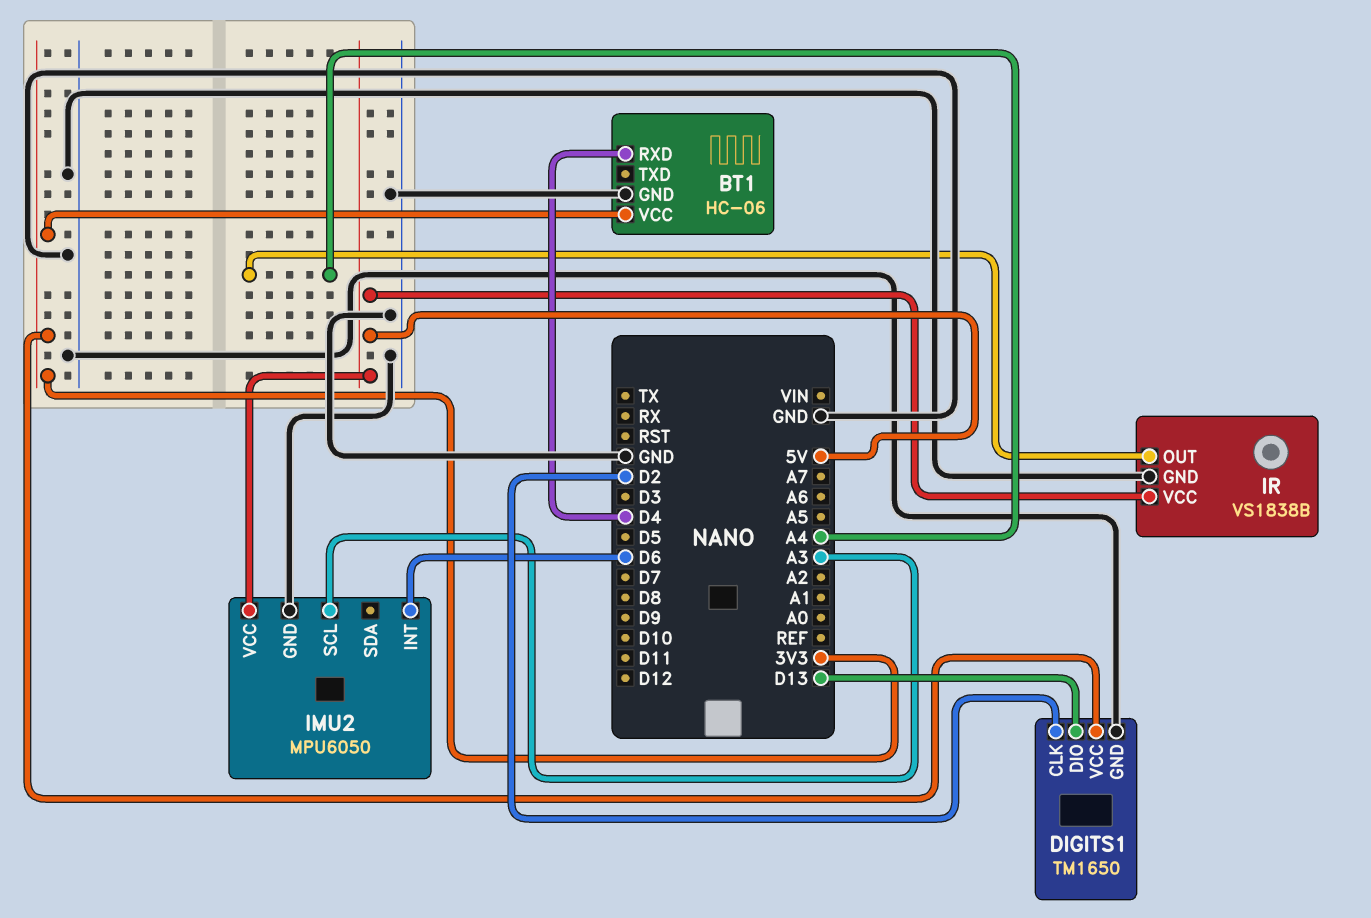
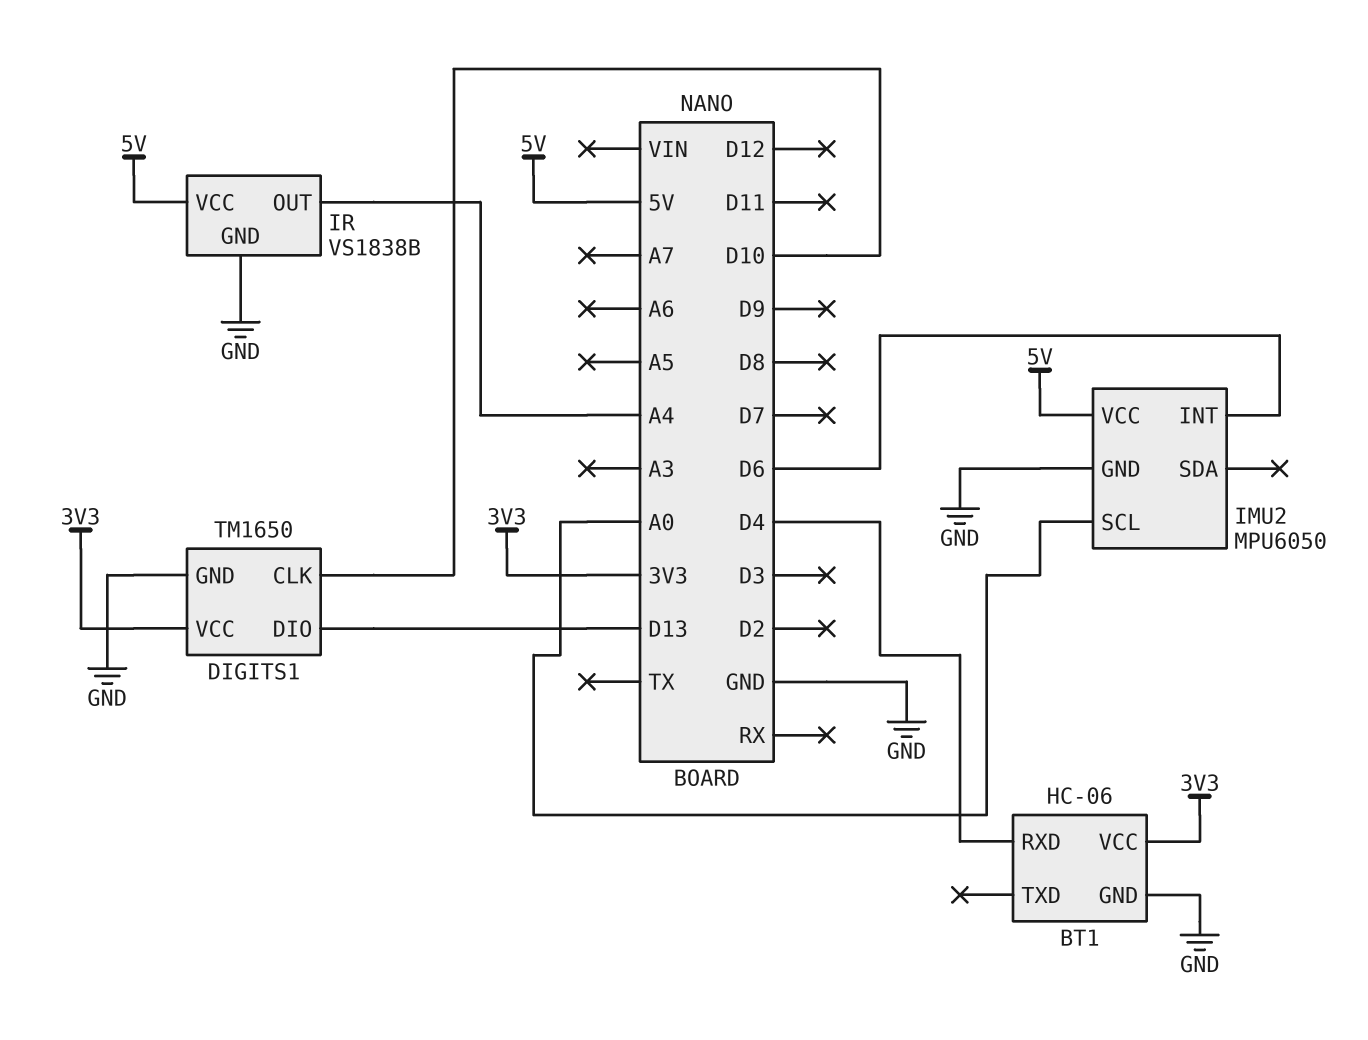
DIGITS1 pin CLK: D2 -> D10
IMU2 pin SCL: A3 -> A0

